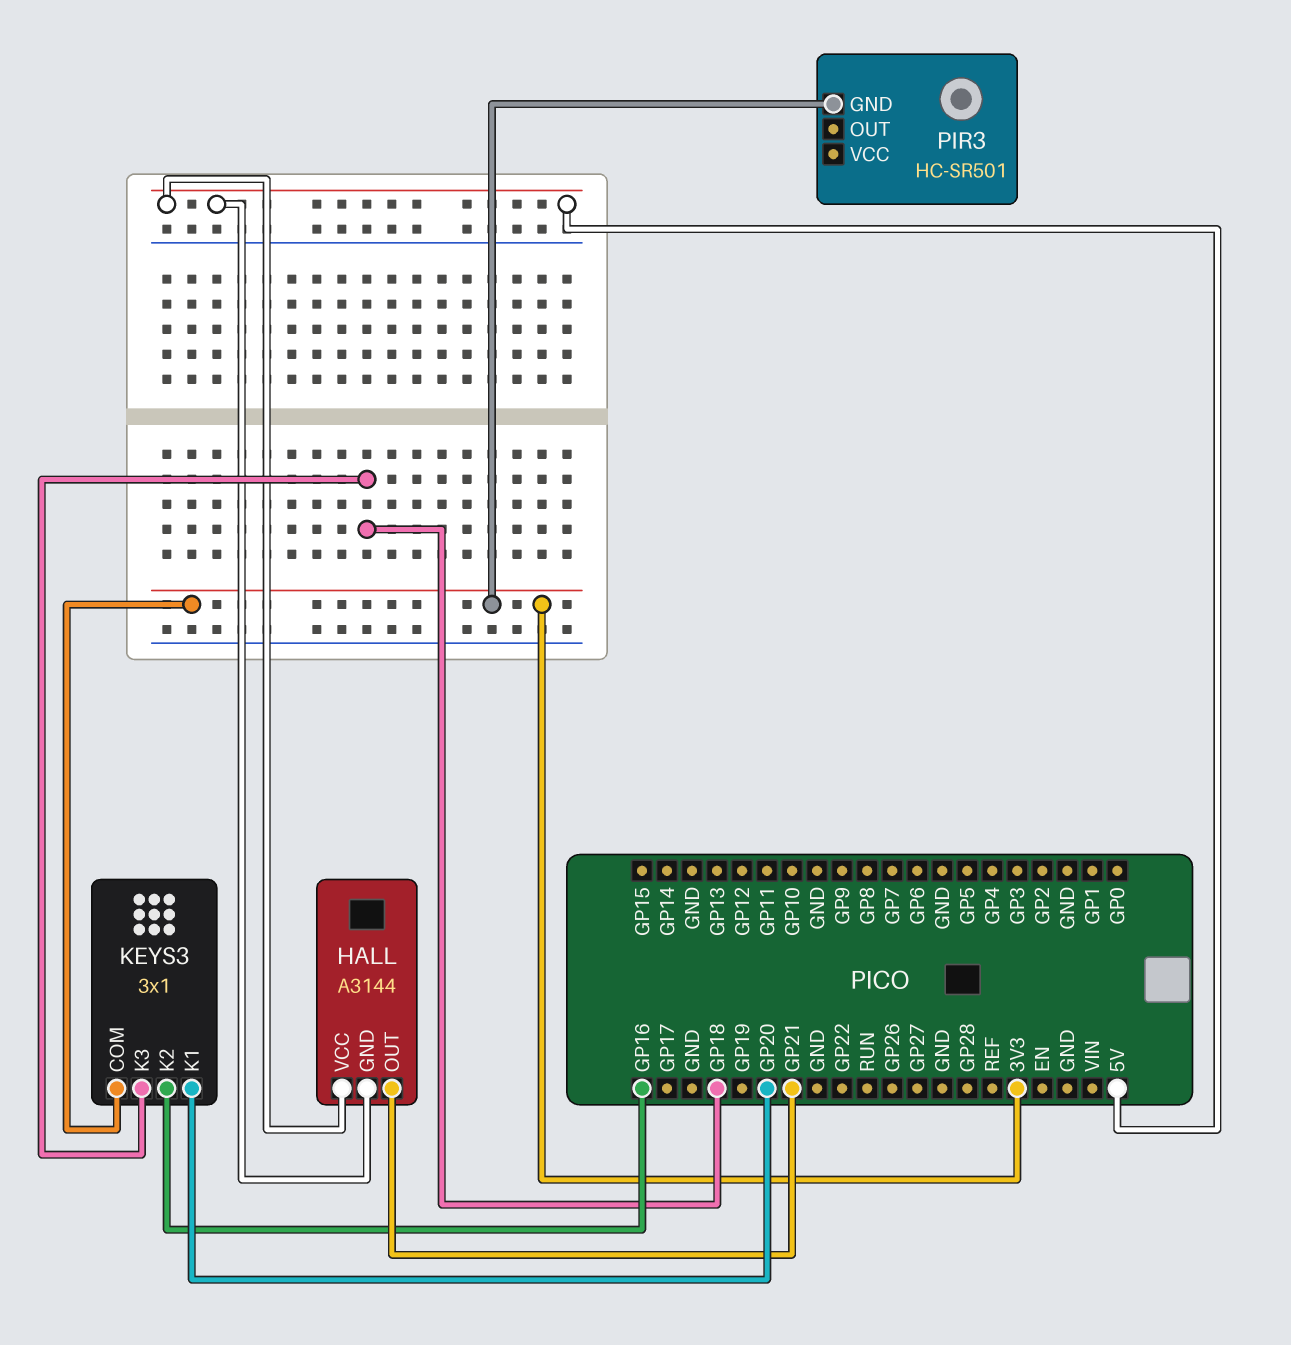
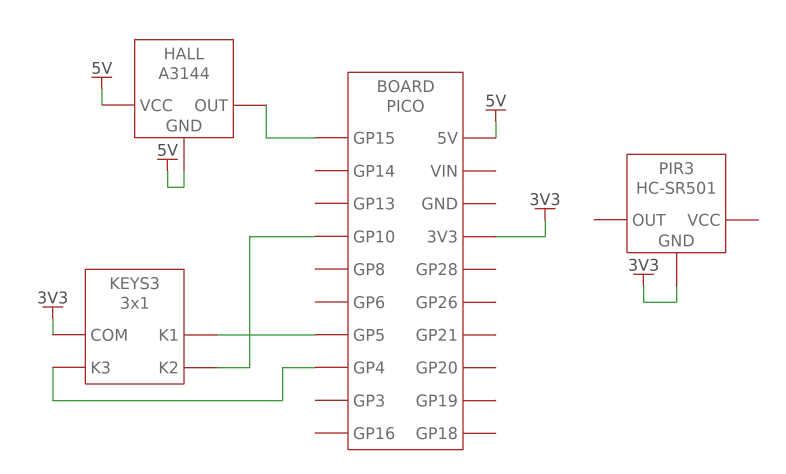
HALL pin OUT: GP21 -> GP15
KEYS3 pin K1: GP20 -> GP5
KEYS3 pin K2: GP16 -> GP10
KEYS3 pin K3: GP18 -> GP4

